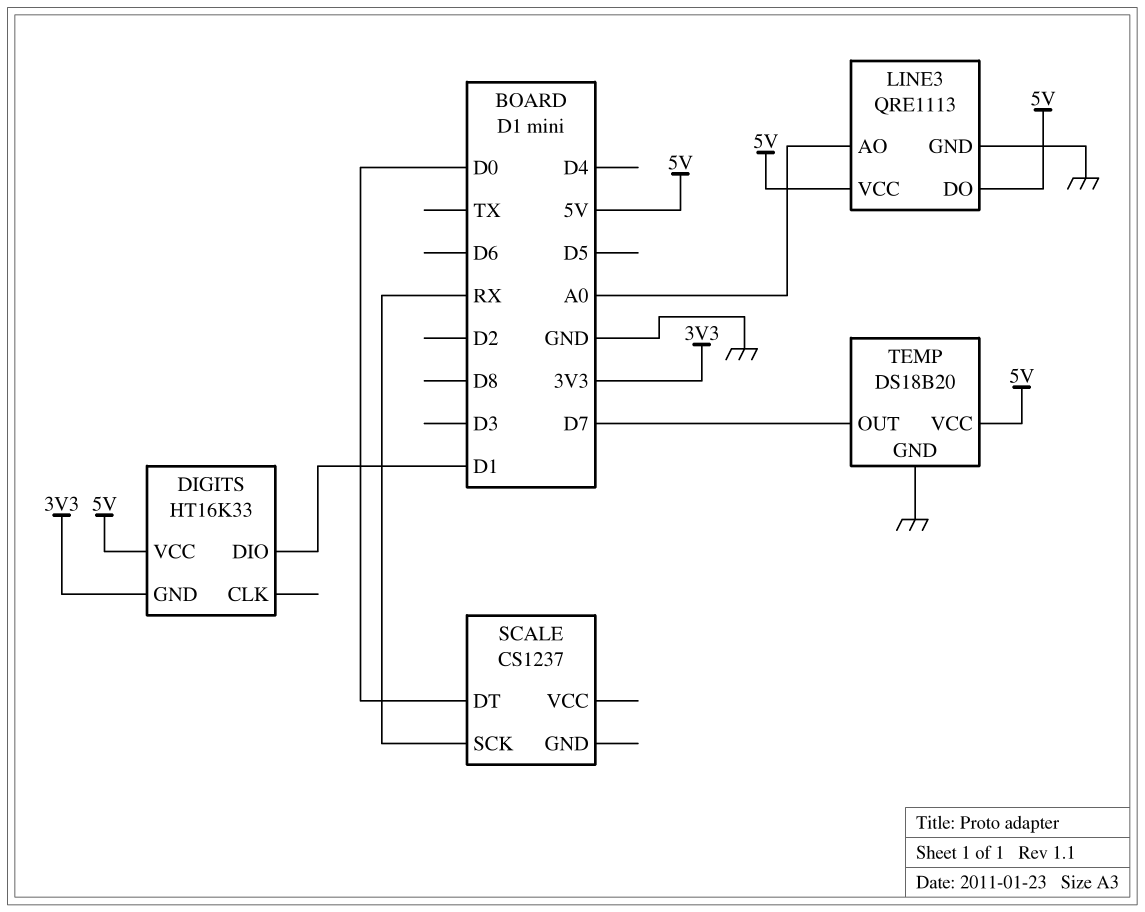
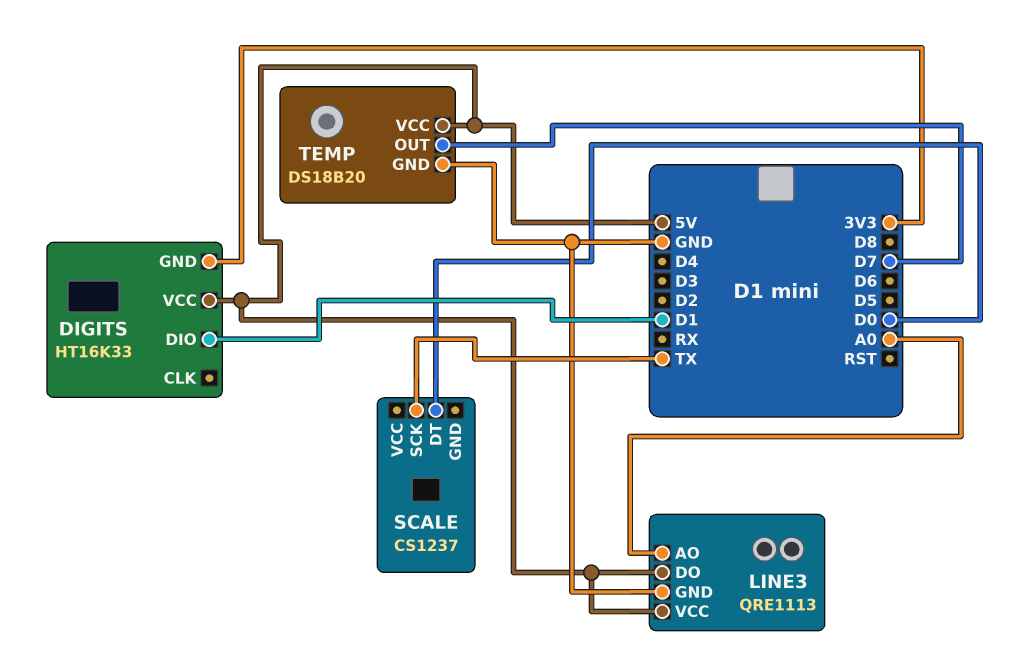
SCALE pin SCK: RX -> TX

